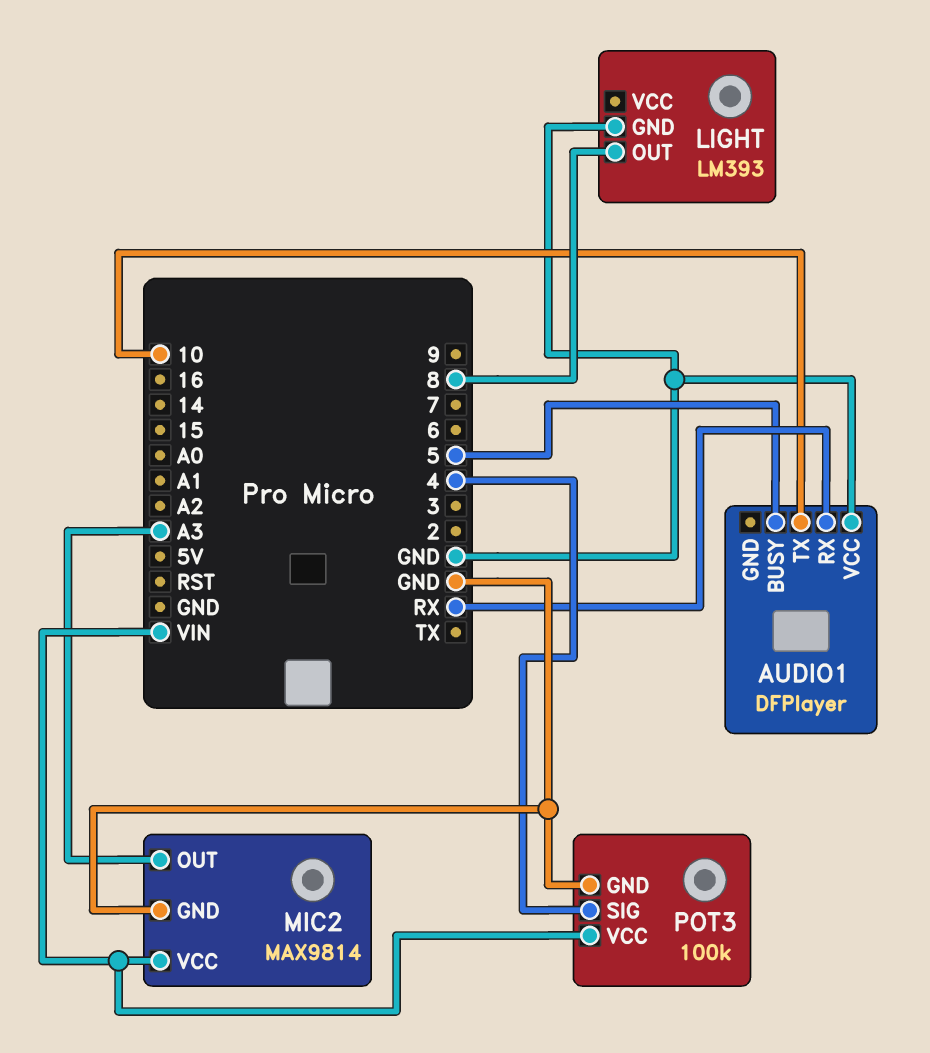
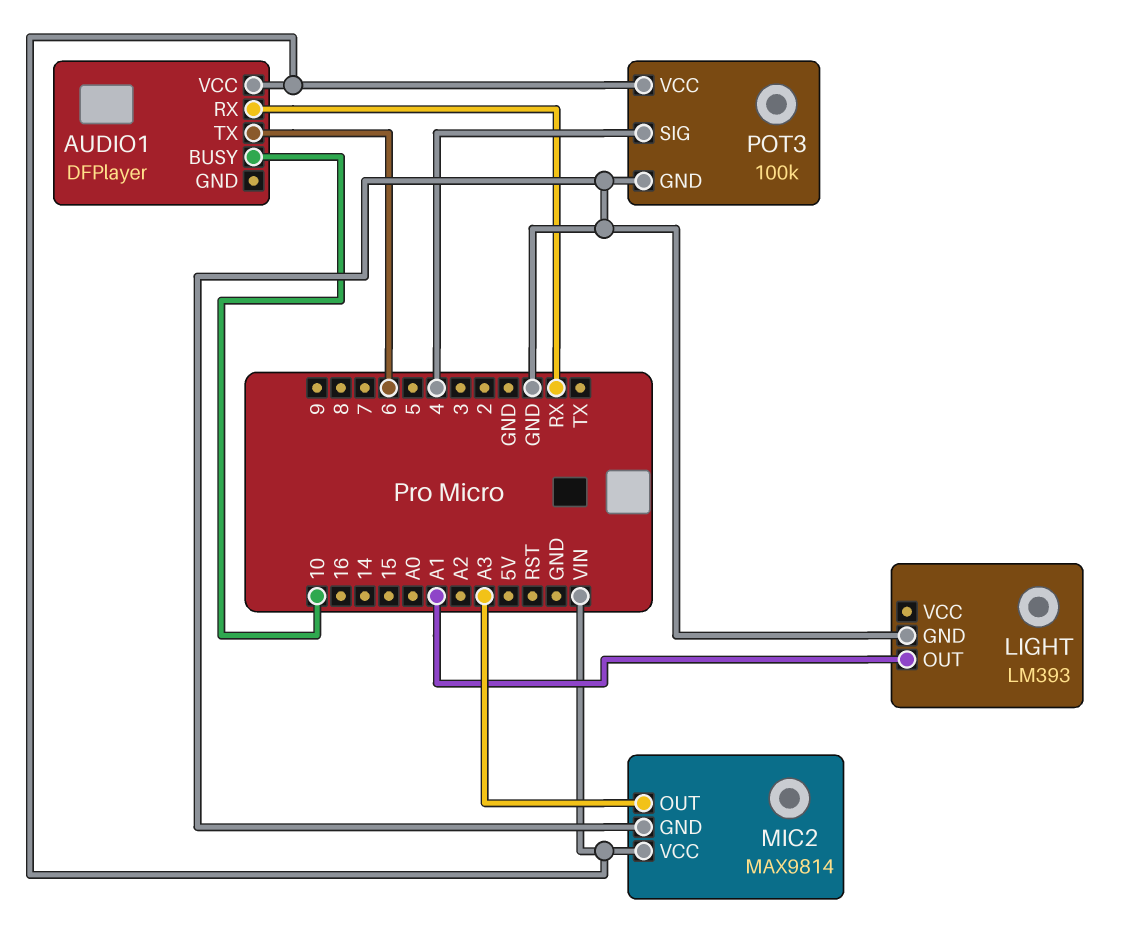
AUDIO1 pin BUSY: 5 -> 10
AUDIO1 pin TX: 10 -> 6
AUDIO1 pin VCC: GND -> VIN
LIGHT pin OUT: 8 -> A1

